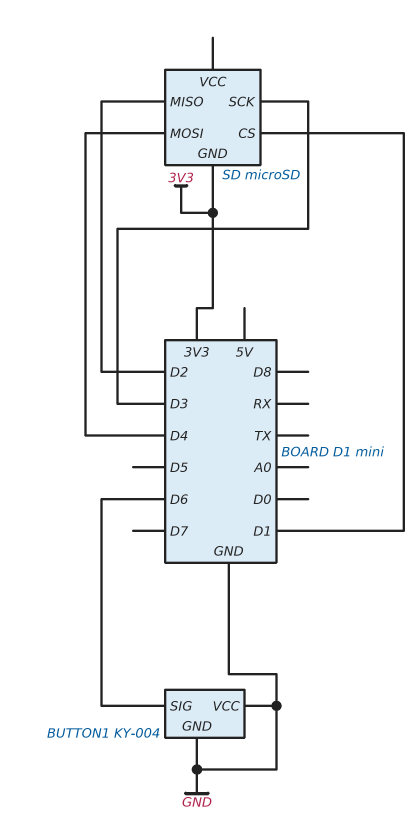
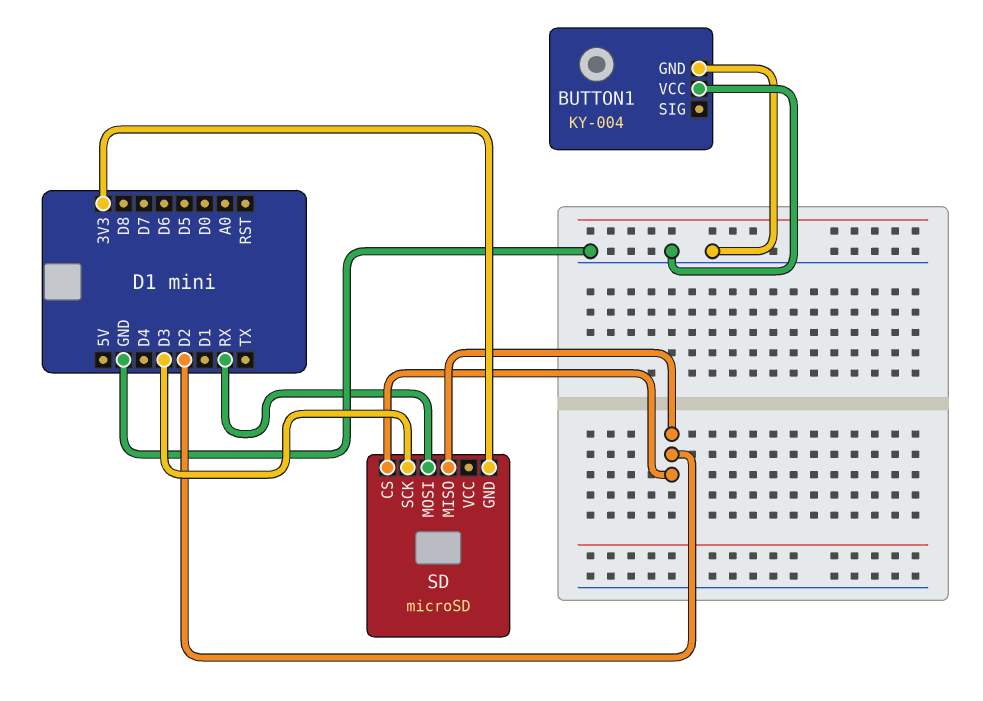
BUTTON1 pin SIG: D6 -> none
SD pin CS: D1 -> D2
SD pin MOSI: D4 -> RX

